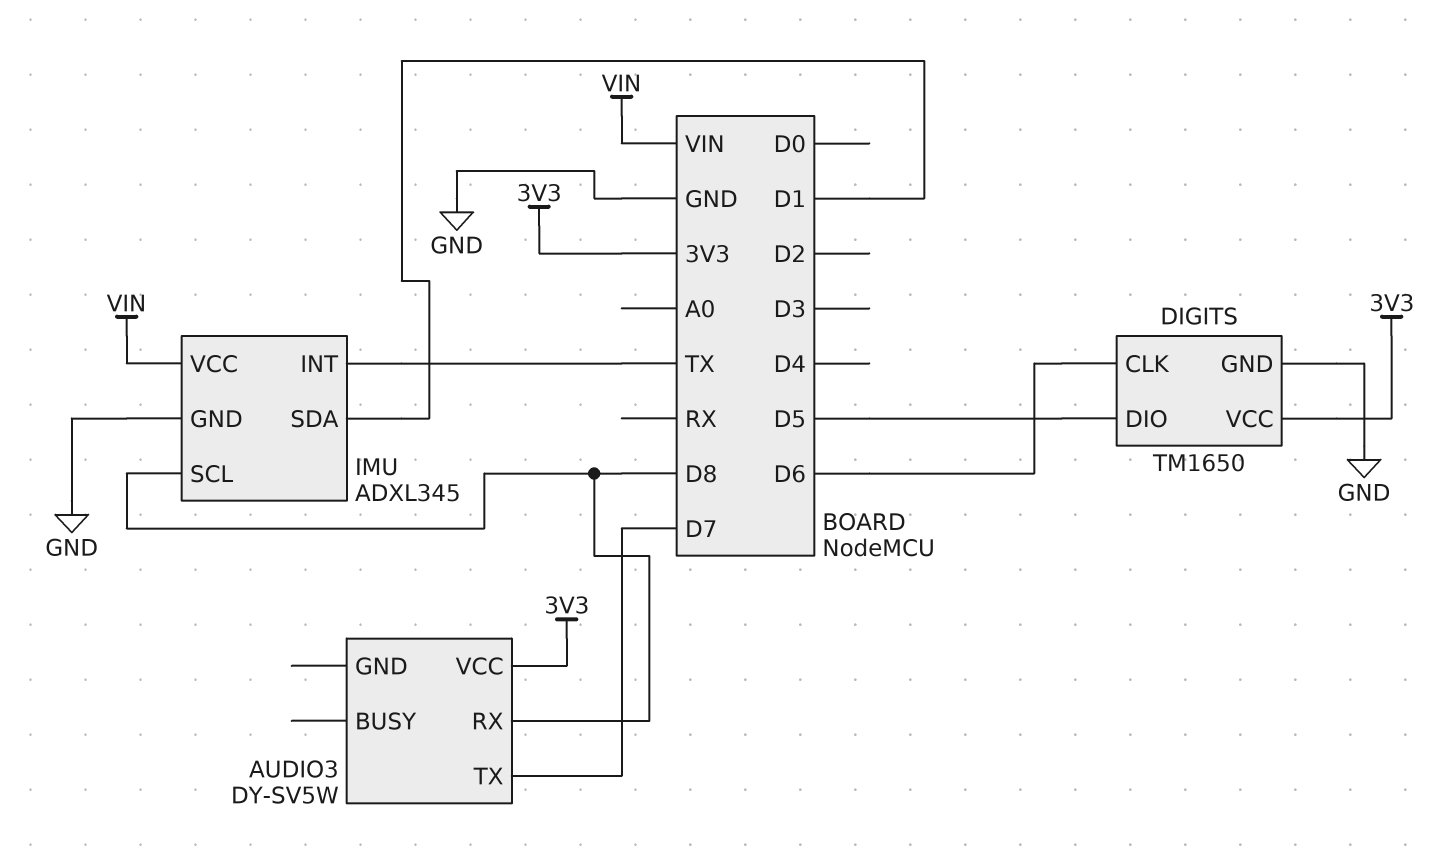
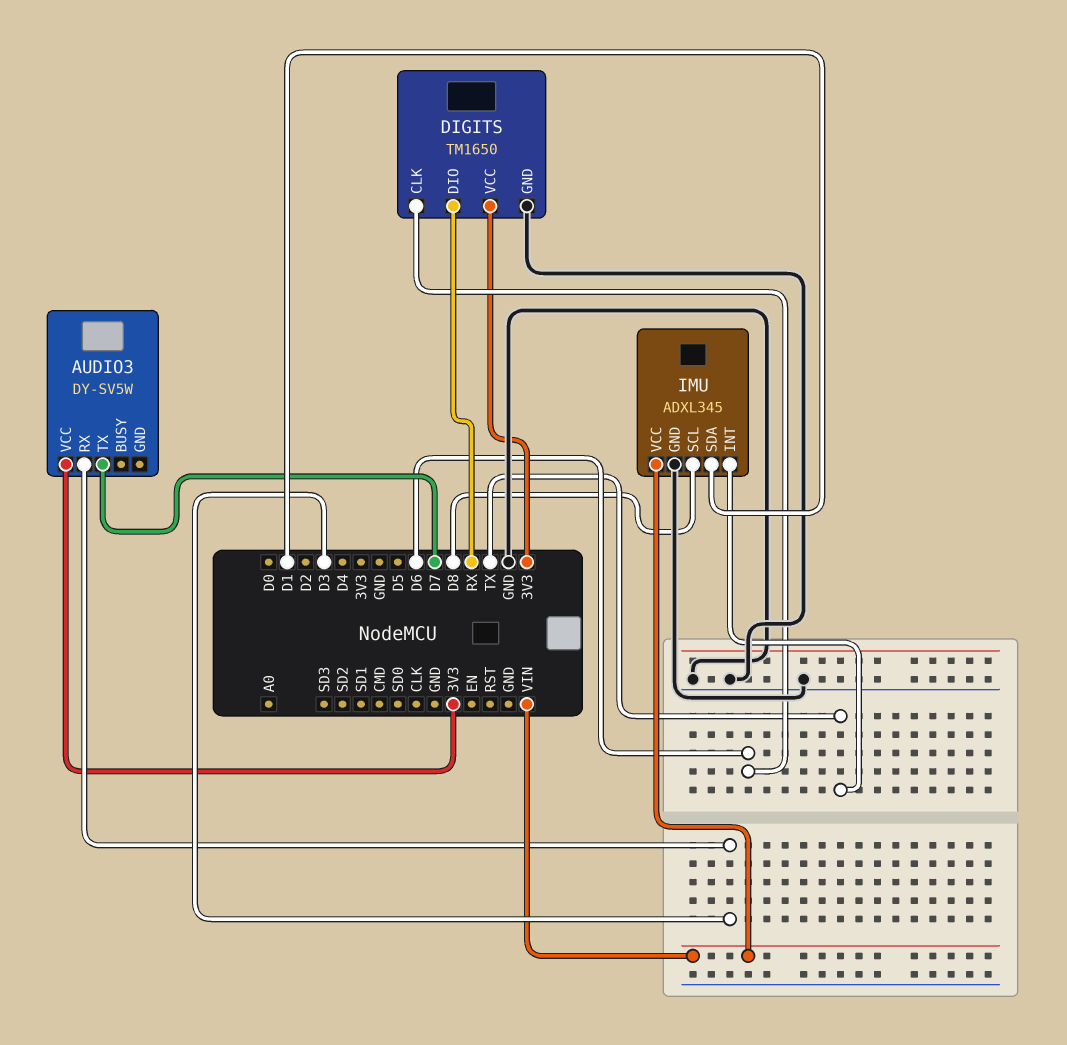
AUDIO3 pin RX: D8 -> D3
DIGITS pin DIO: D5 -> RX

